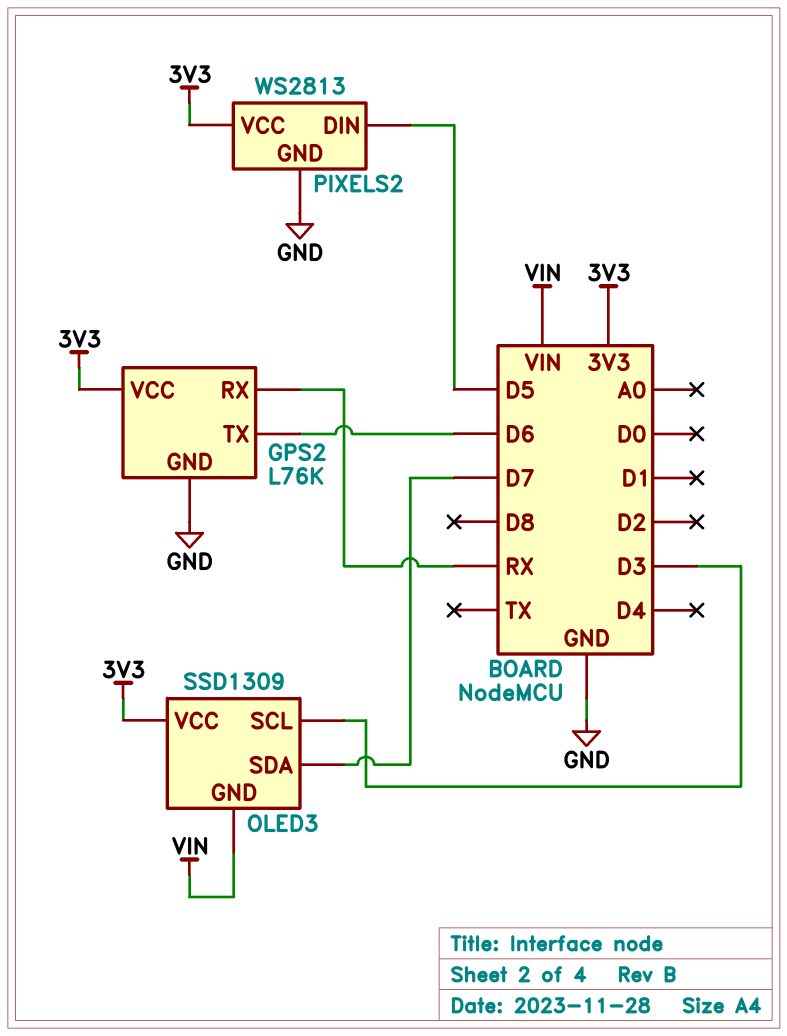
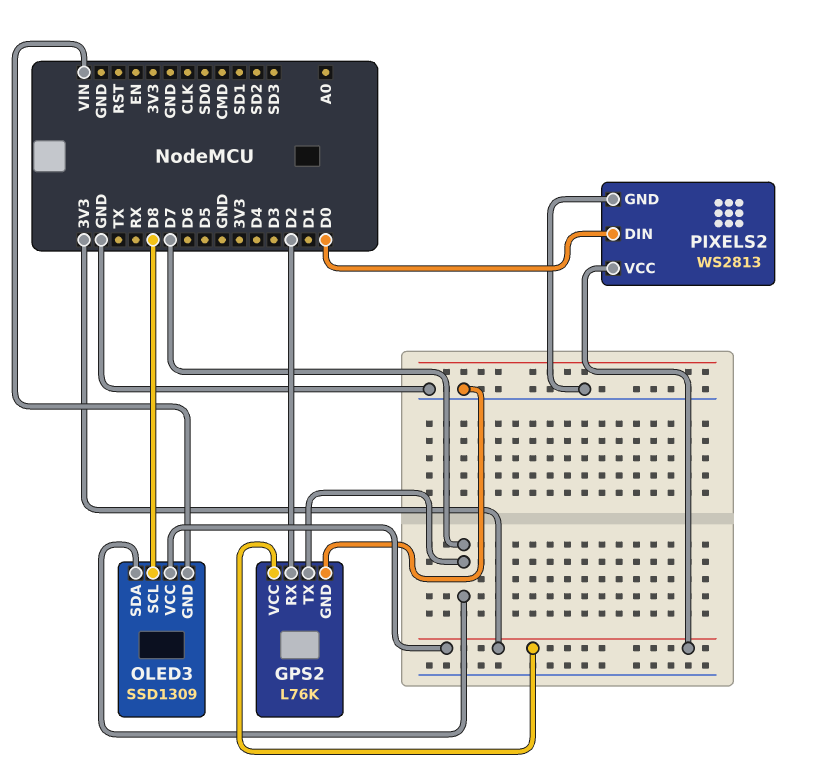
GPS2 pin RX: RX -> D2
GPS2 pin TX: D6 -> D7
OLED3 pin SCL: D3 -> D8
PIXELS2 pin DIN: D5 -> D0

